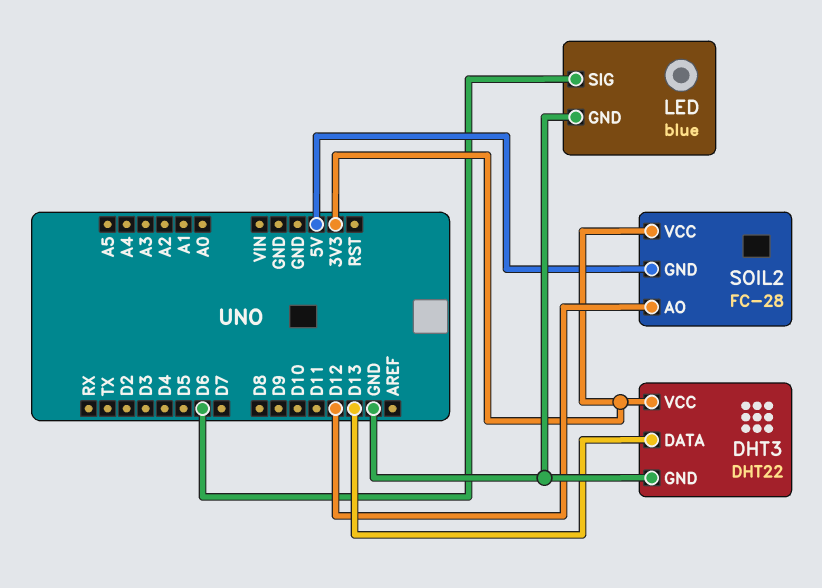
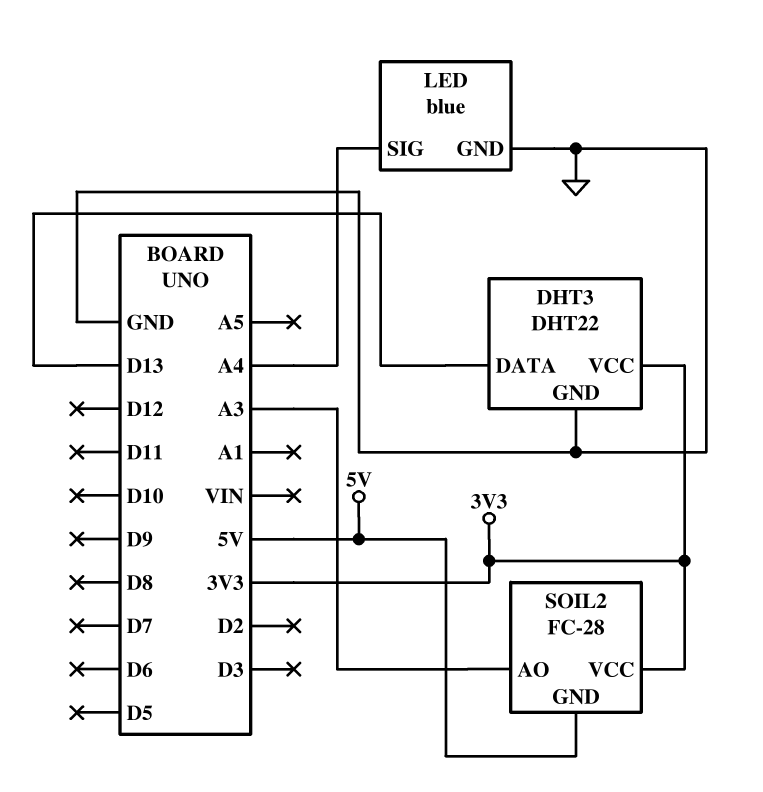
LED pin SIG: D6 -> A4
SOIL2 pin AO: D12 -> A3

